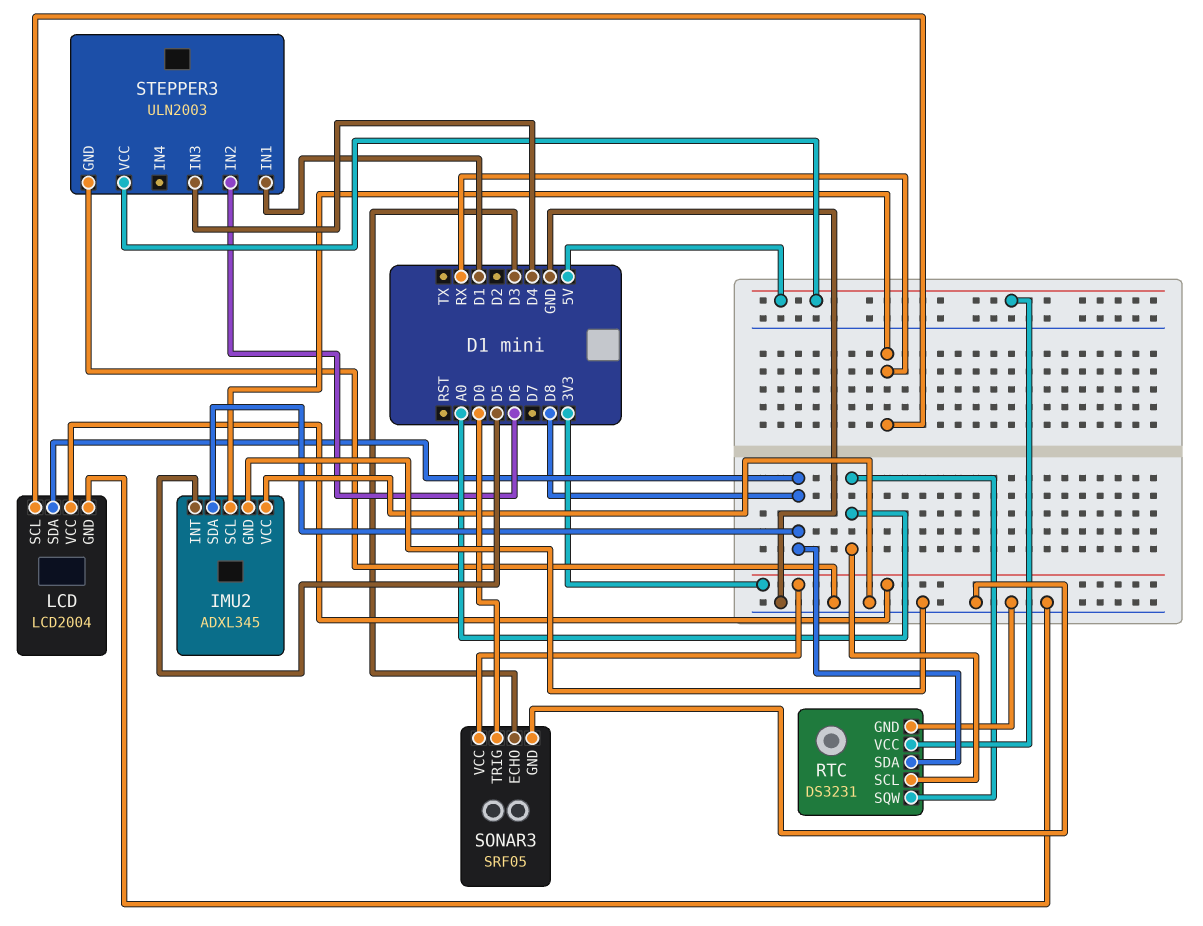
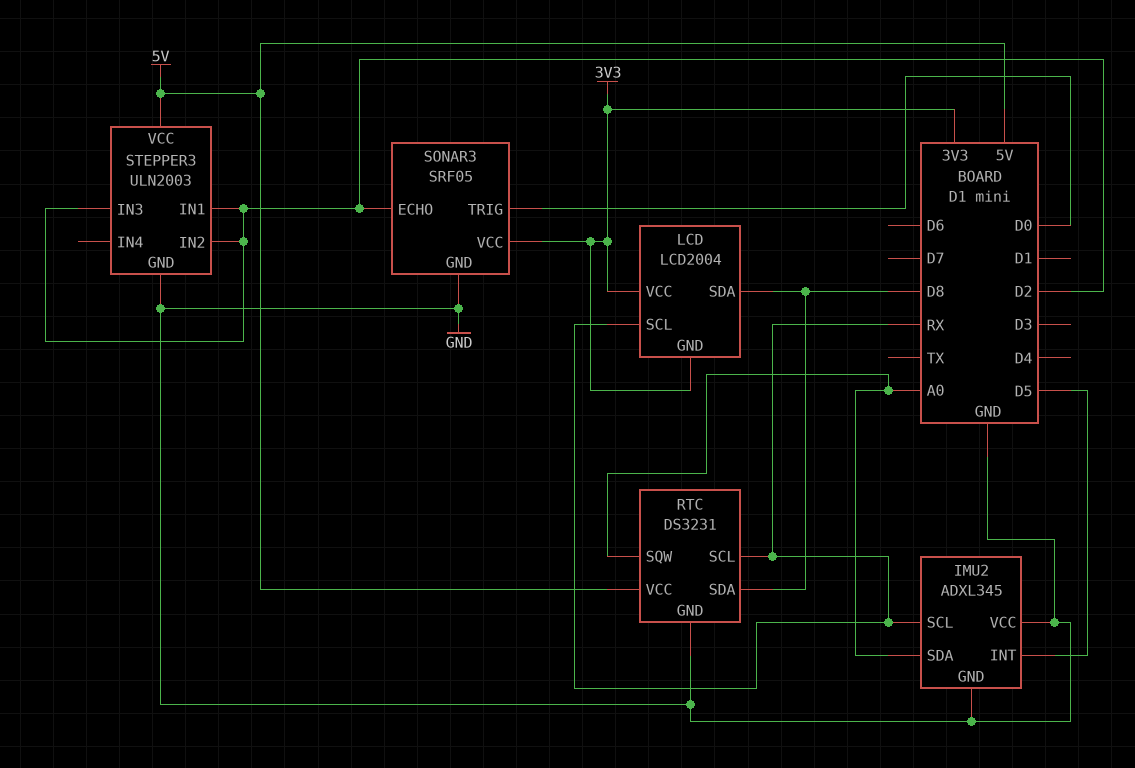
IMU2 pin SDA: D8 -> A0
LCD pin GND: GND -> 3V3
RTC pin SCL: A0 -> RX
SONAR3 pin ECHO: D3 -> D2
STEPPER3 pin IN1: D1 -> D2
STEPPER3 pin IN2: D6 -> D2
STEPPER3 pin IN3: D4 -> D2

